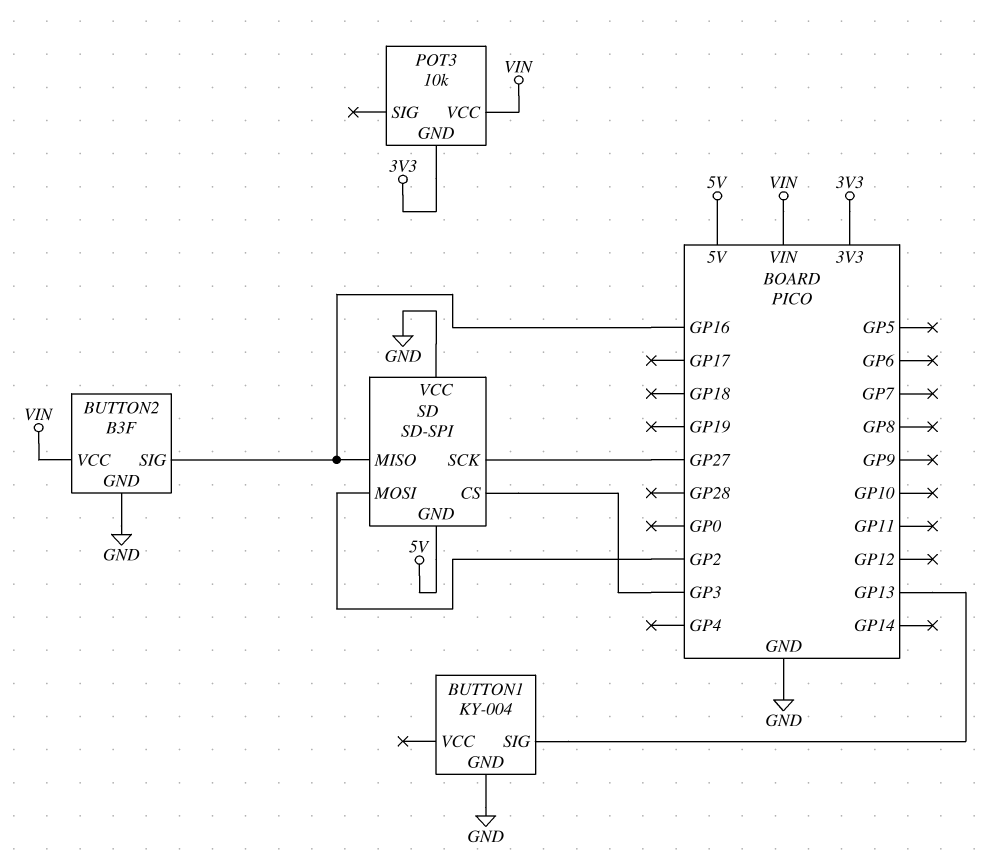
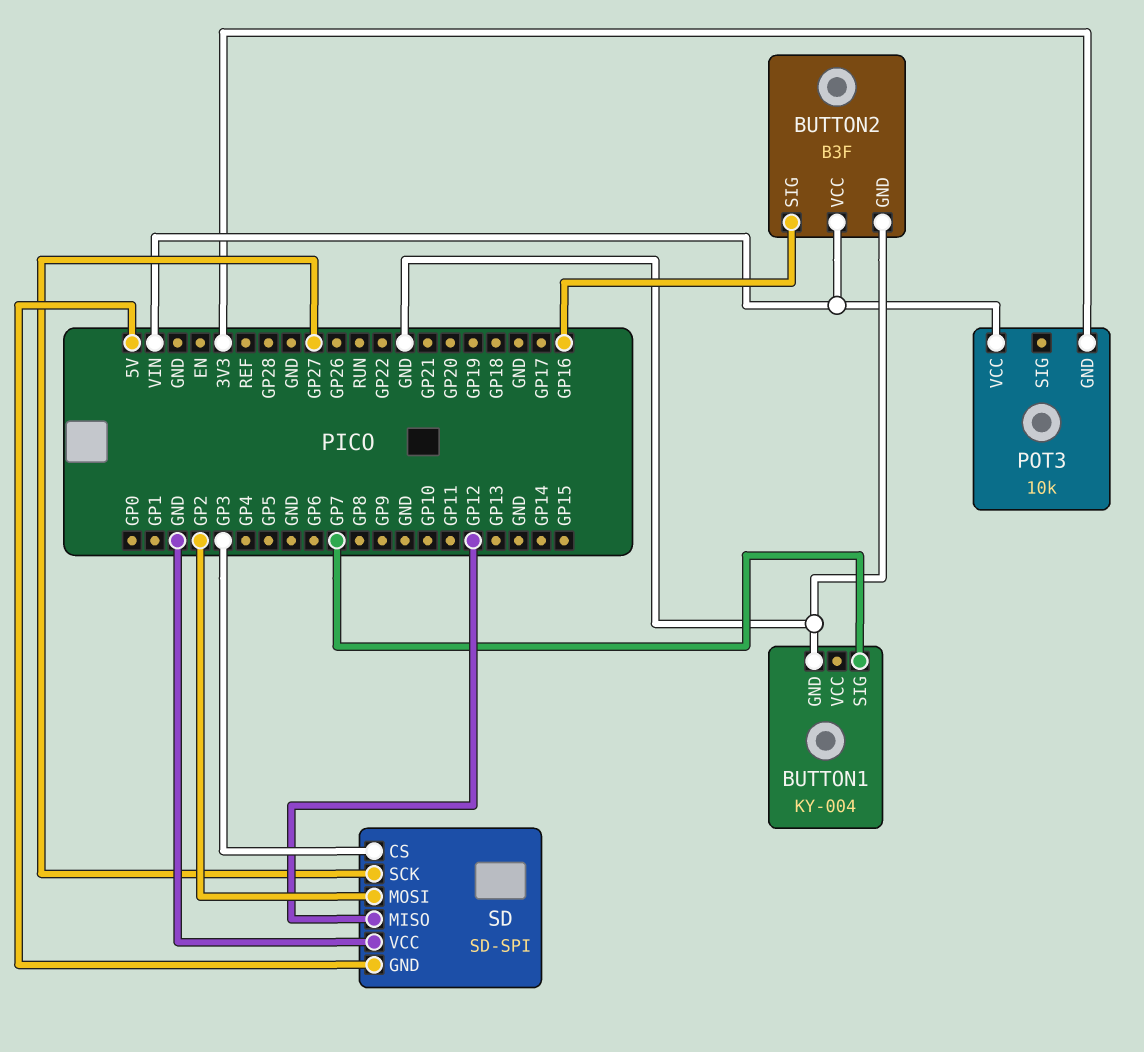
BUTTON1 pin SIG: GP13 -> GP7
SD pin MISO: GP16 -> GP12

